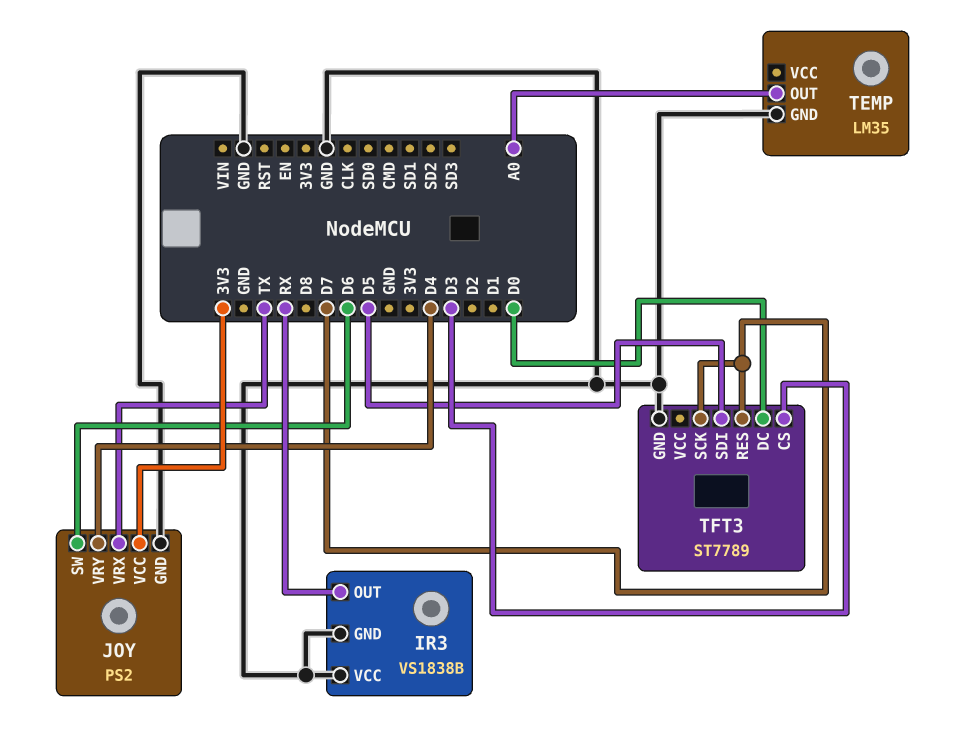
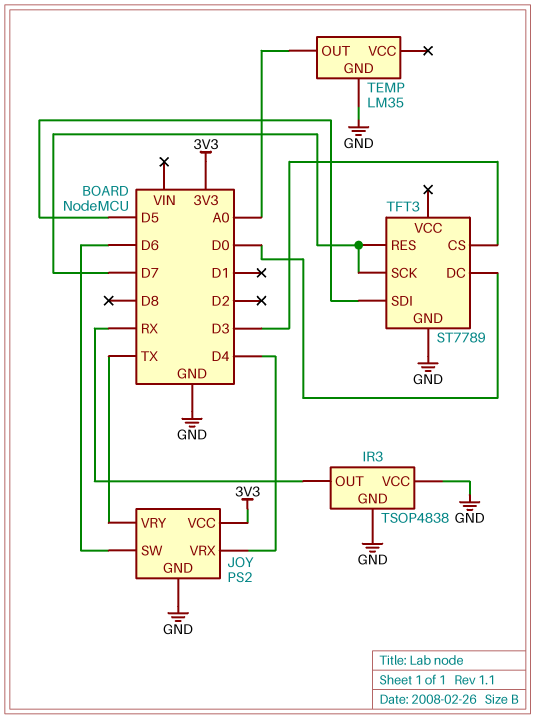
IR3: VS1838B -> TSOP4838
JOY pin VRX: TX -> D4
JOY pin VRY: D4 -> TX

